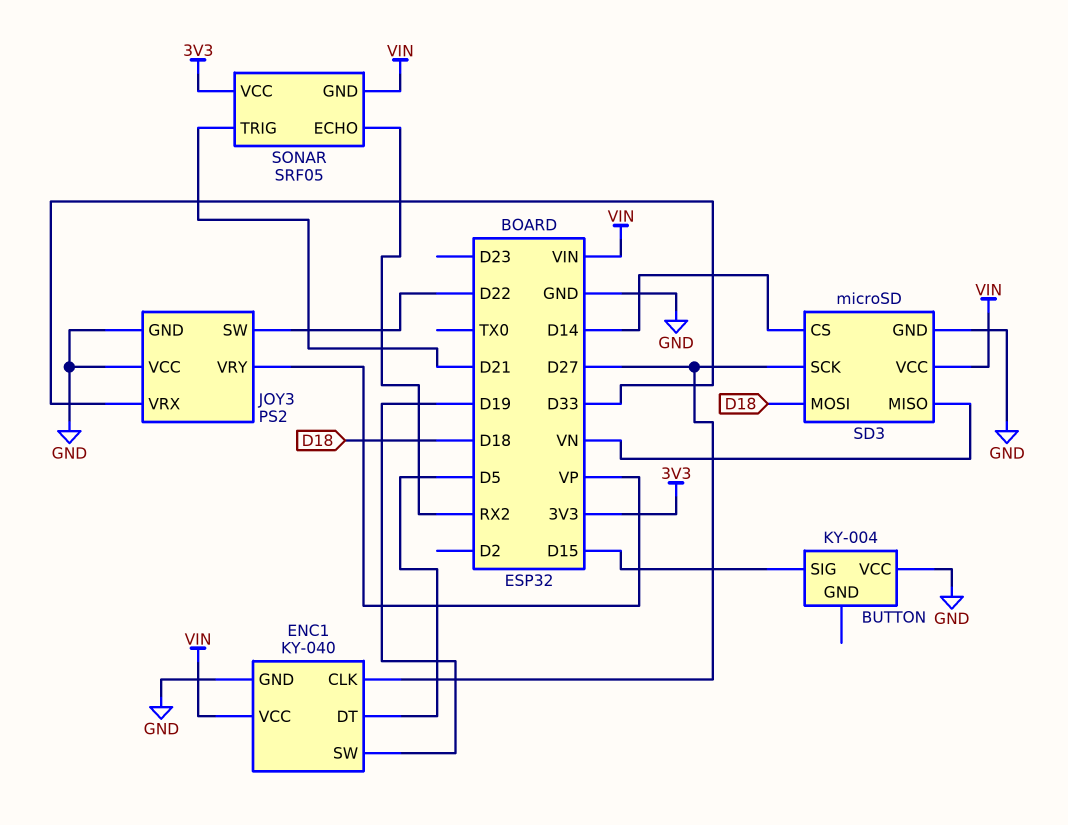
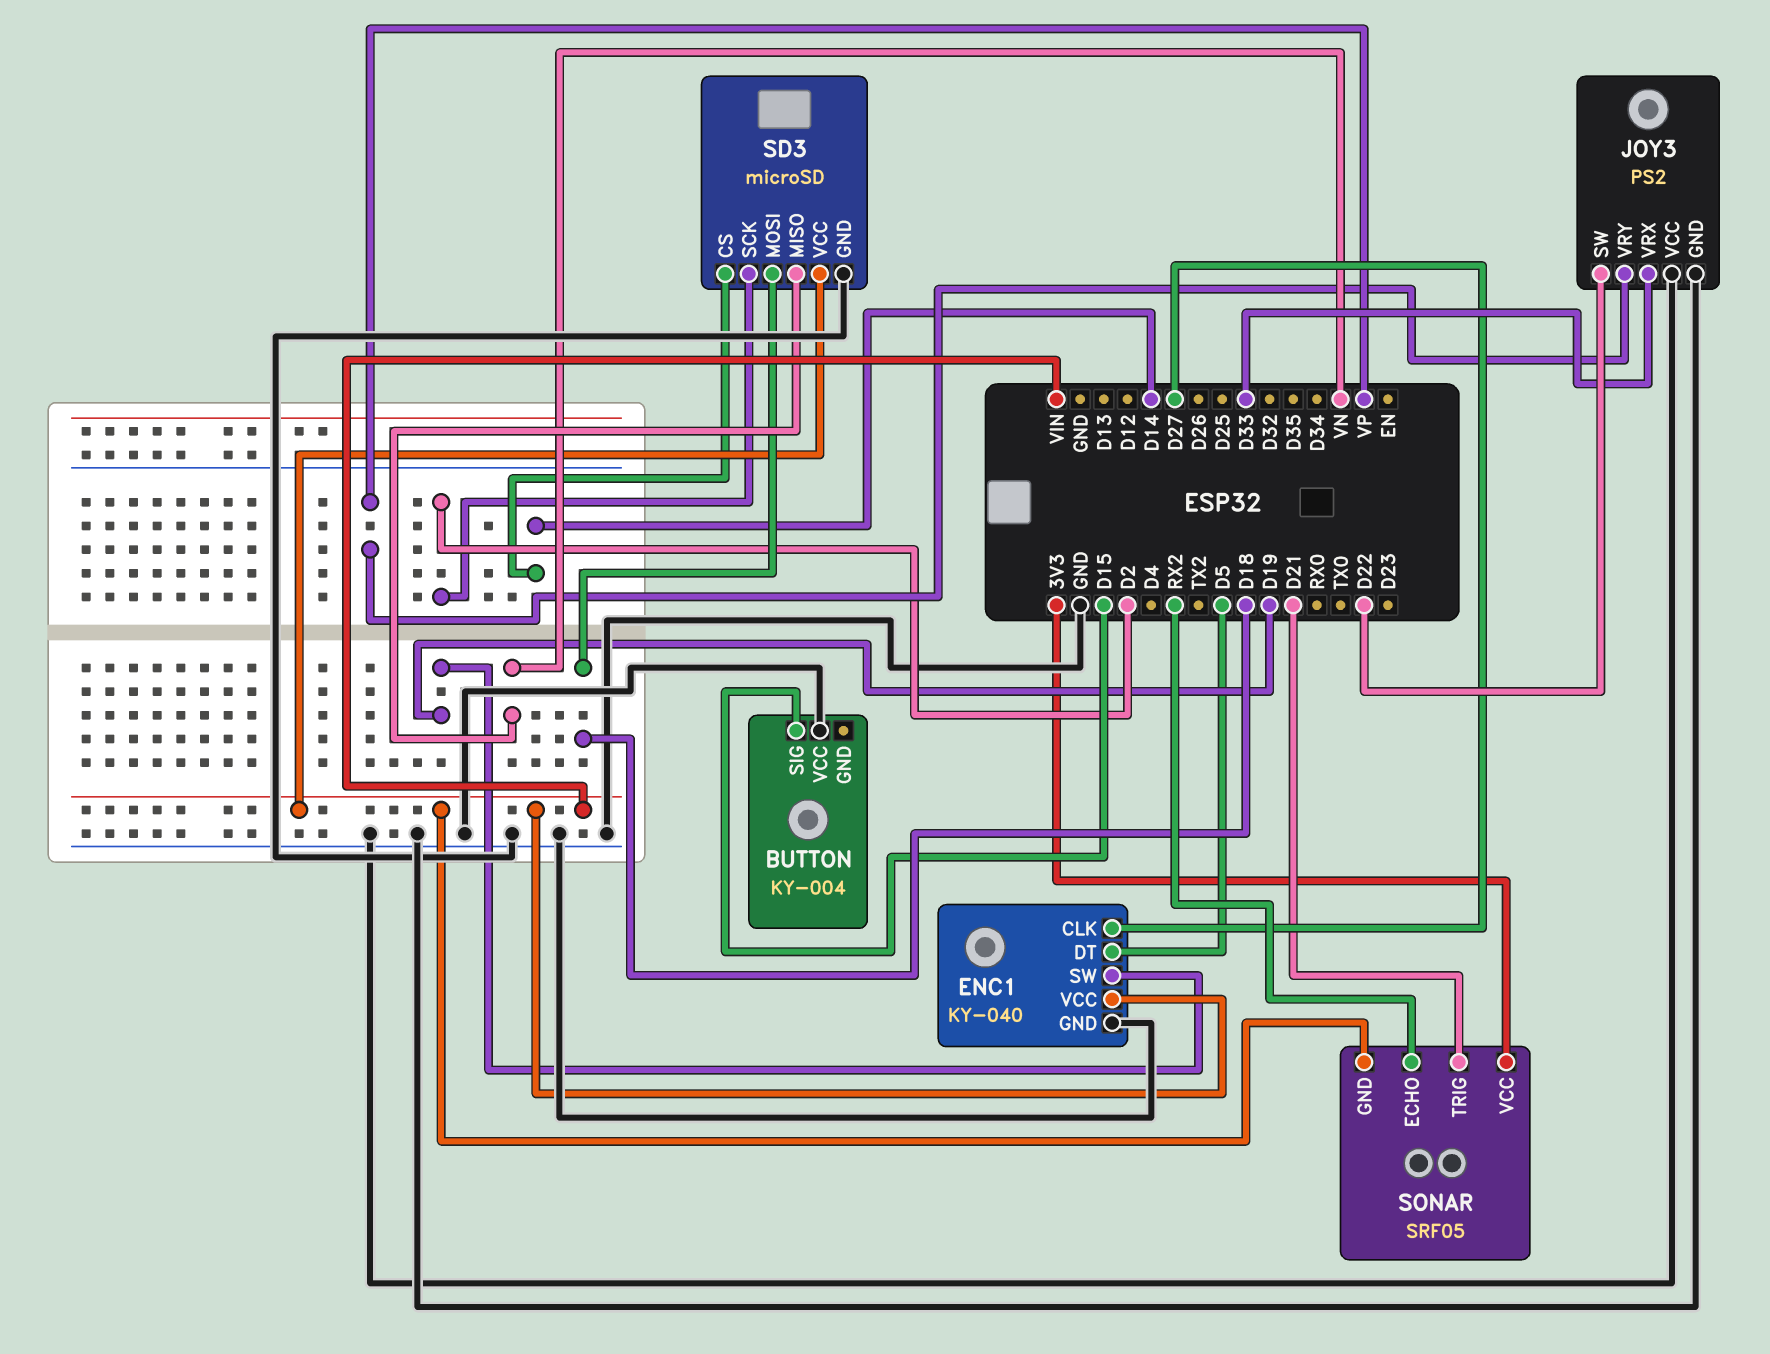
SD3 pin SCK: D27 -> D2

